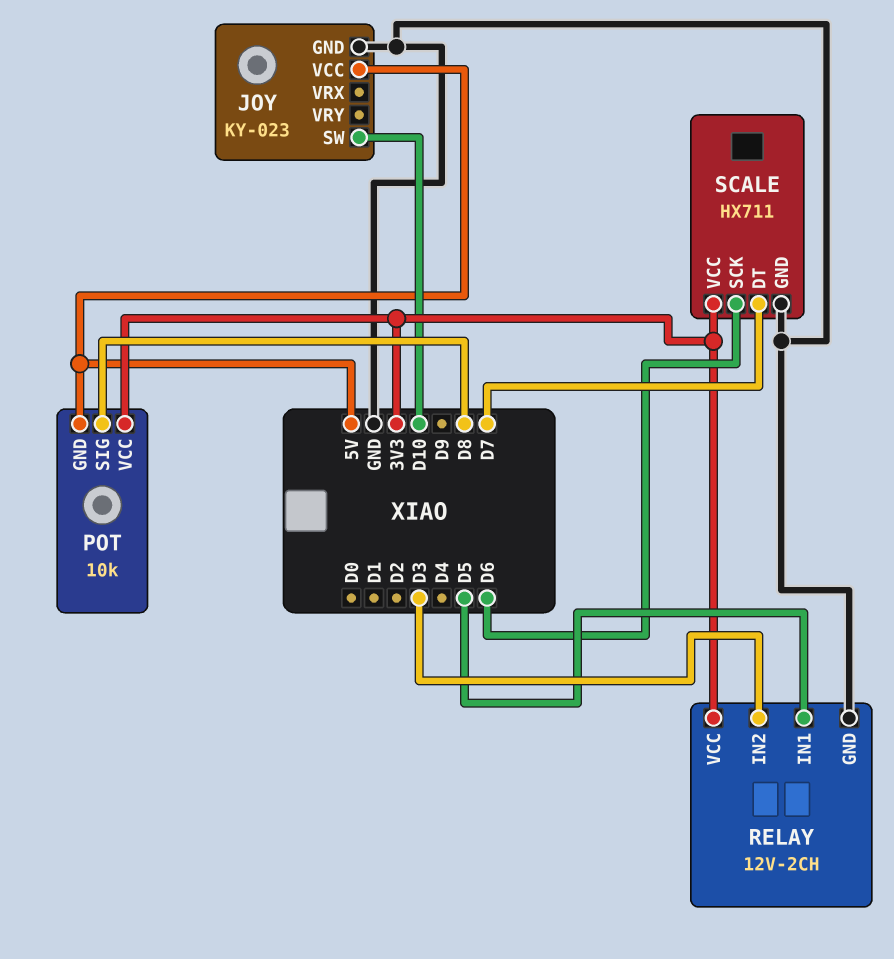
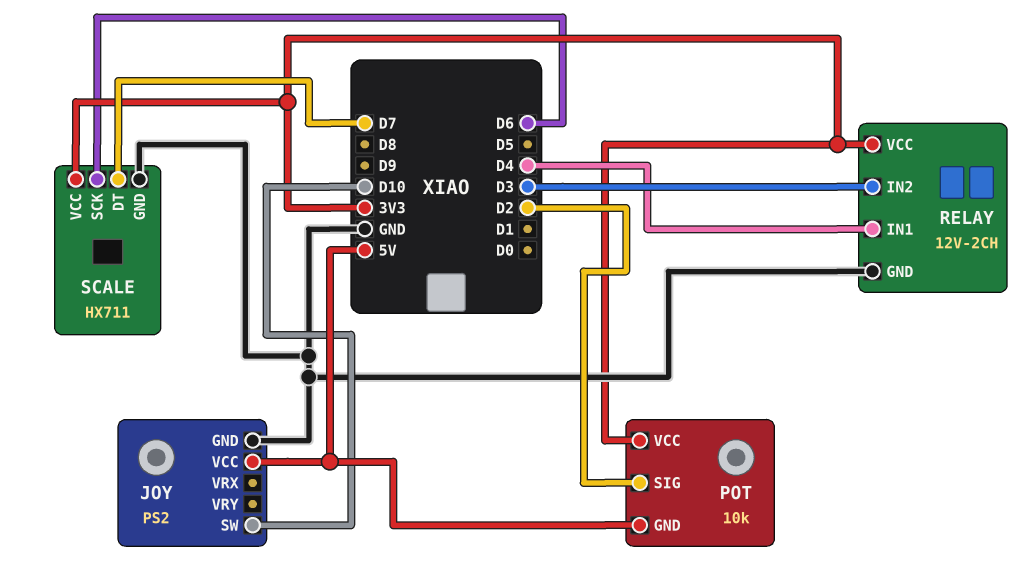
JOY: KY-023 -> PS2
POT pin SIG: D8 -> D2
RELAY pin IN1: D5 -> D4

